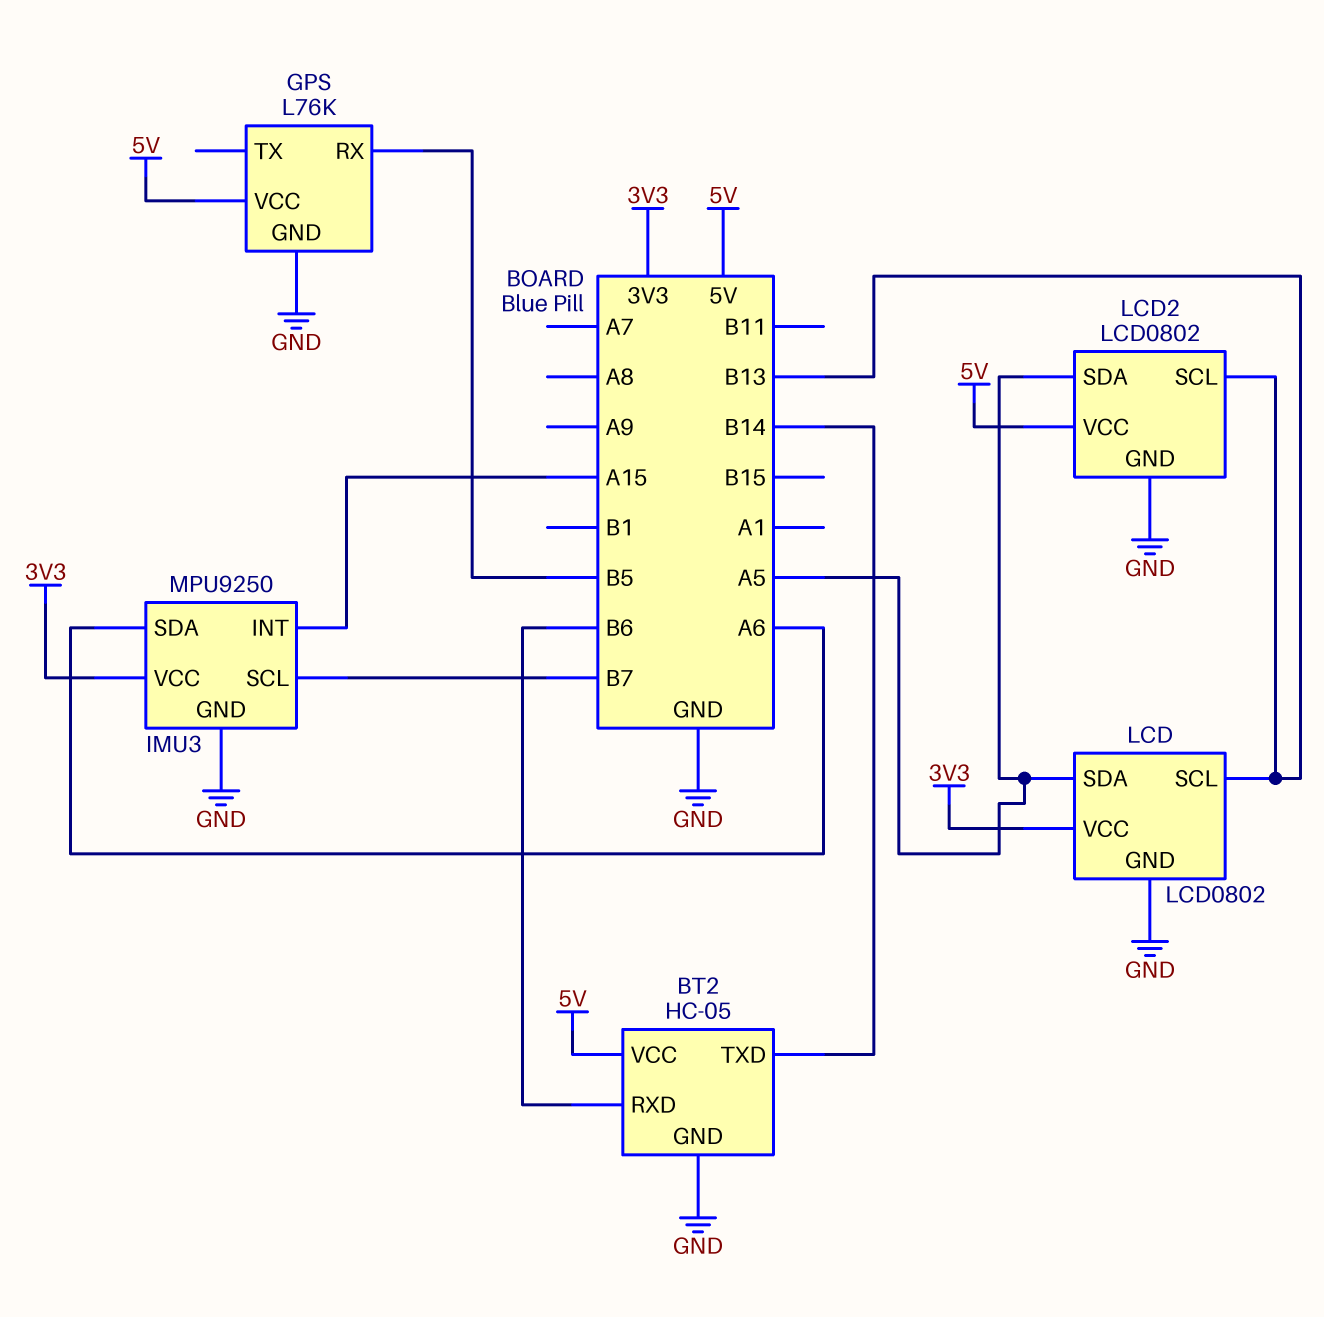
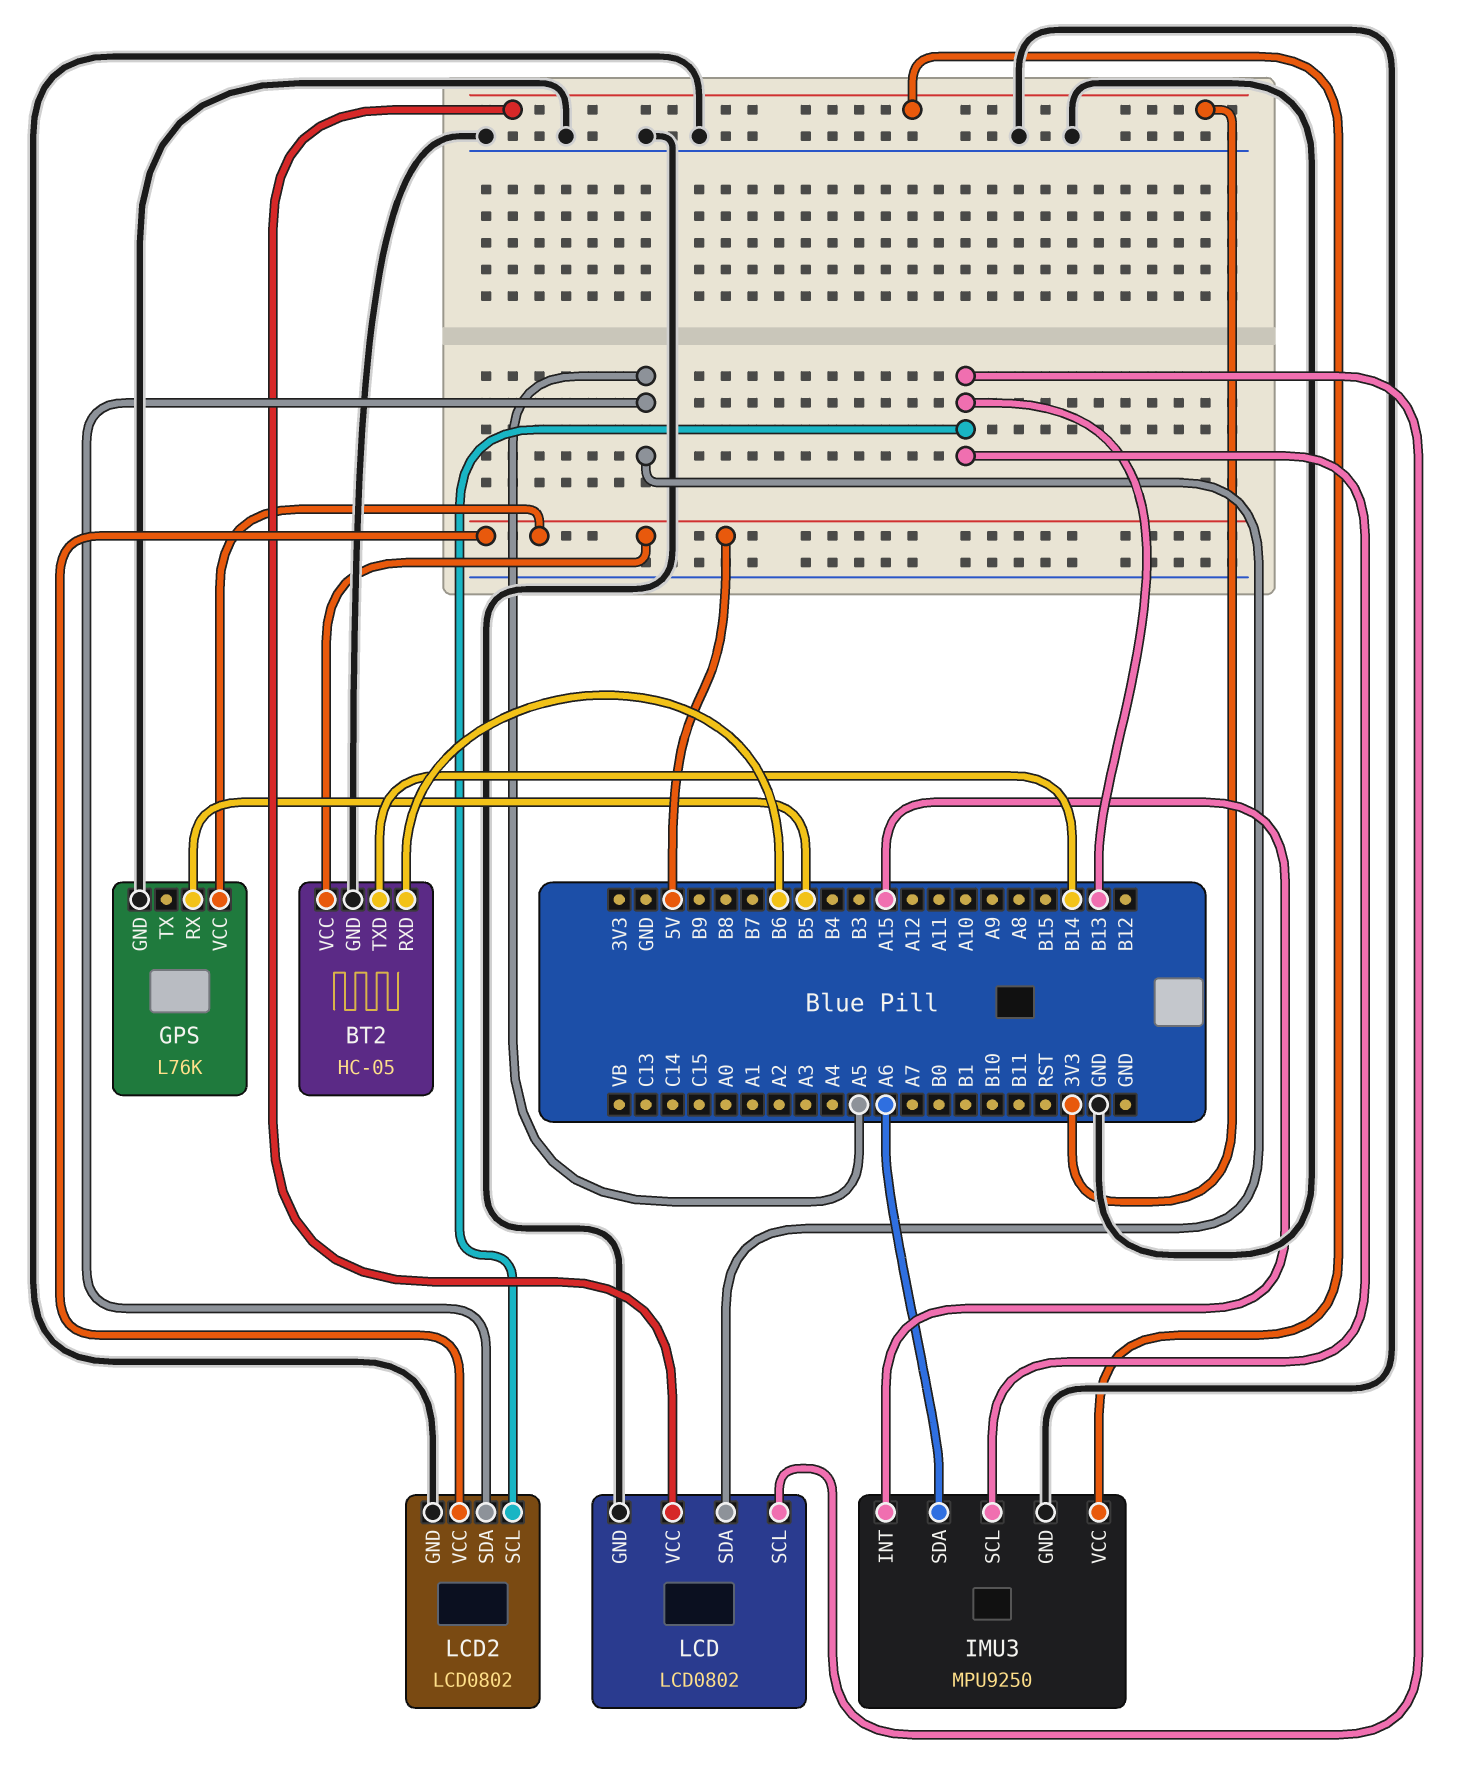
IMU3 pin SCL: B7 -> B13

